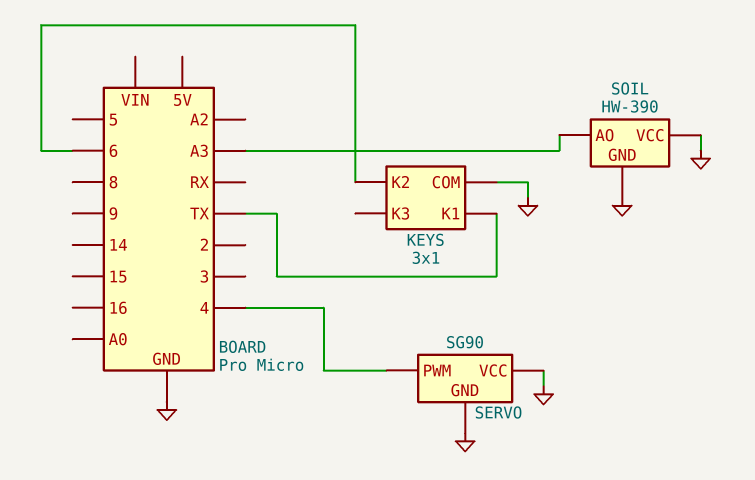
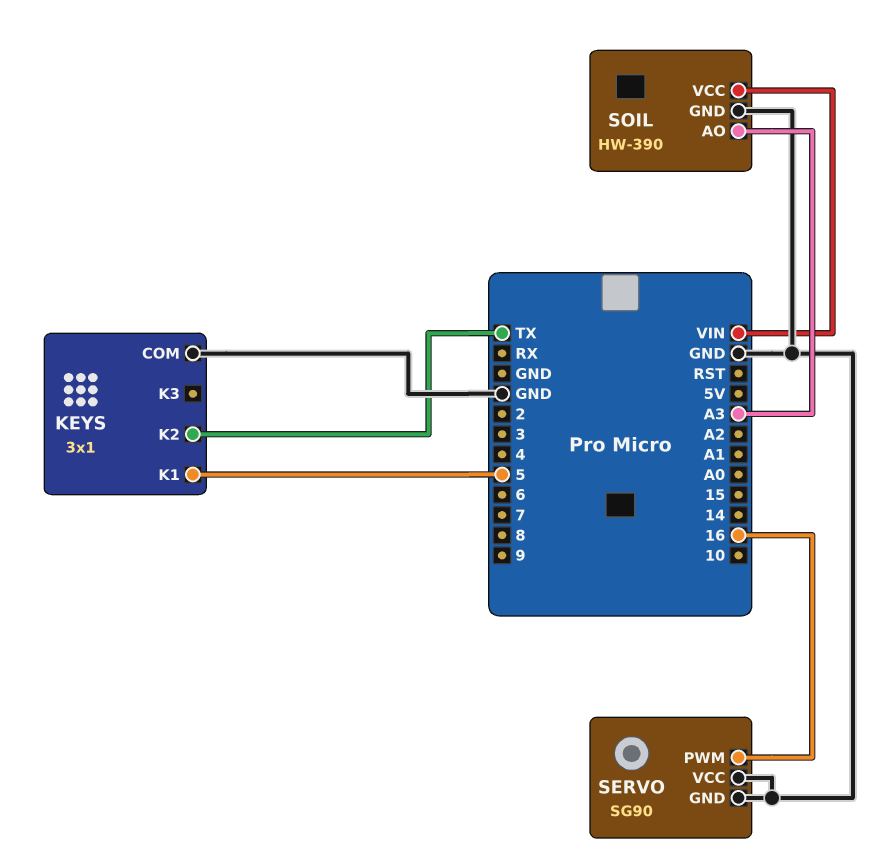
KEYS pin K1: TX -> 5
KEYS pin K2: 6 -> TX
SERVO pin PWM: 4 -> 16
SOIL pin VCC: GND -> VIN

